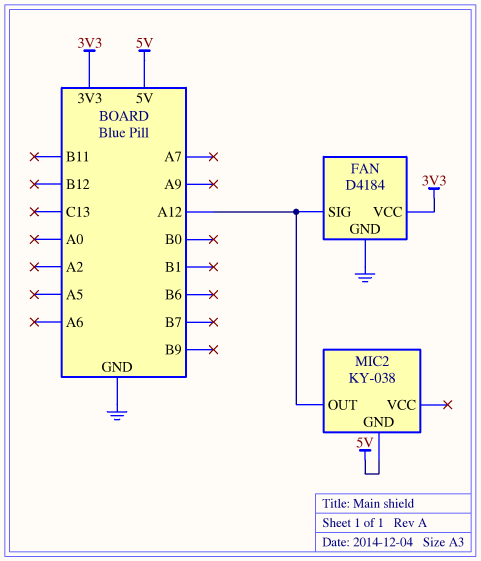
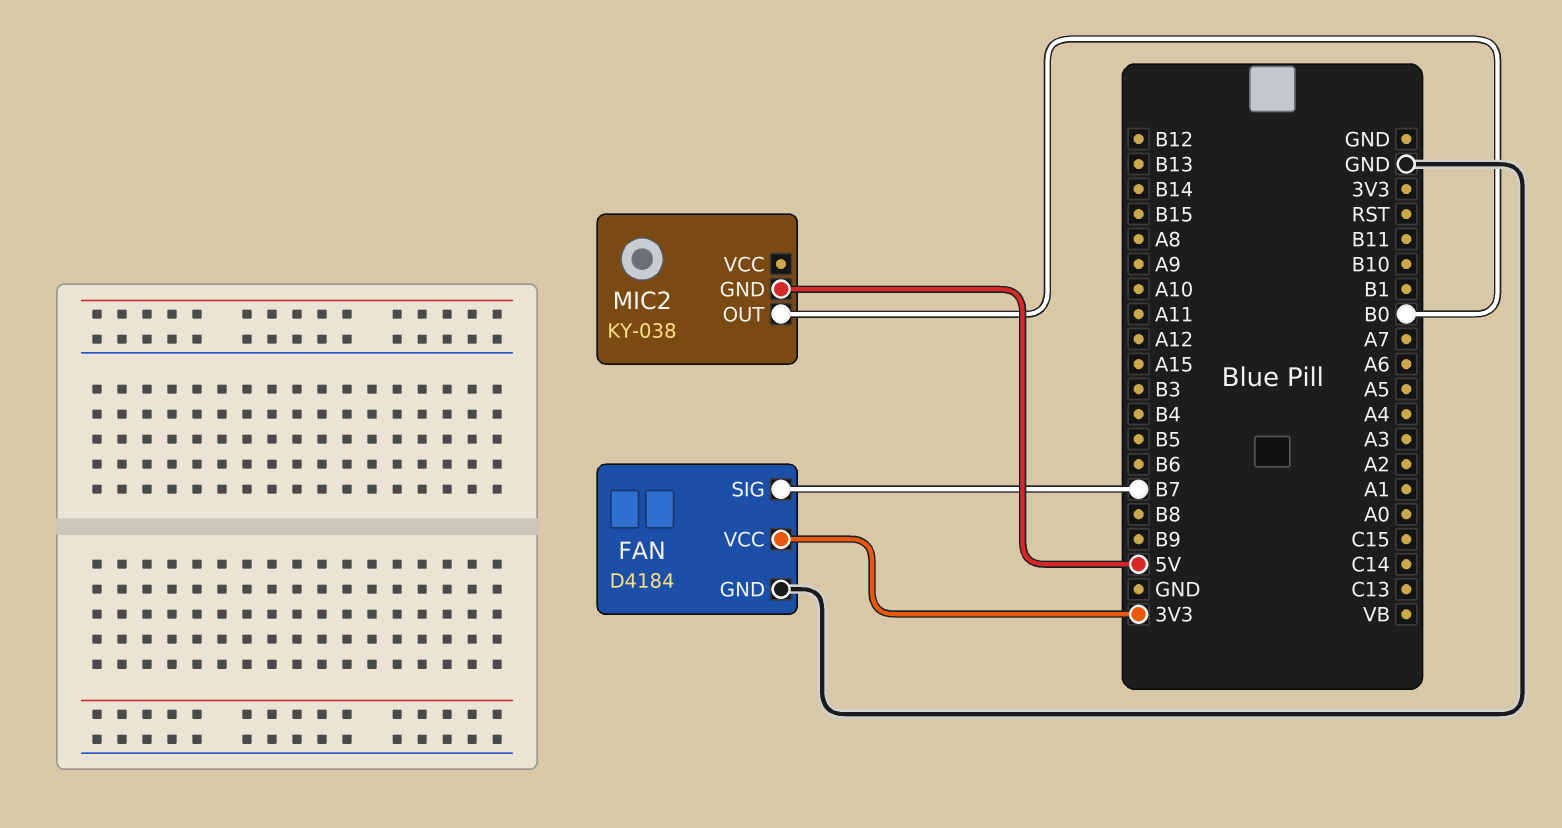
FAN pin SIG: A12 -> B7
MIC2 pin OUT: A12 -> B0

